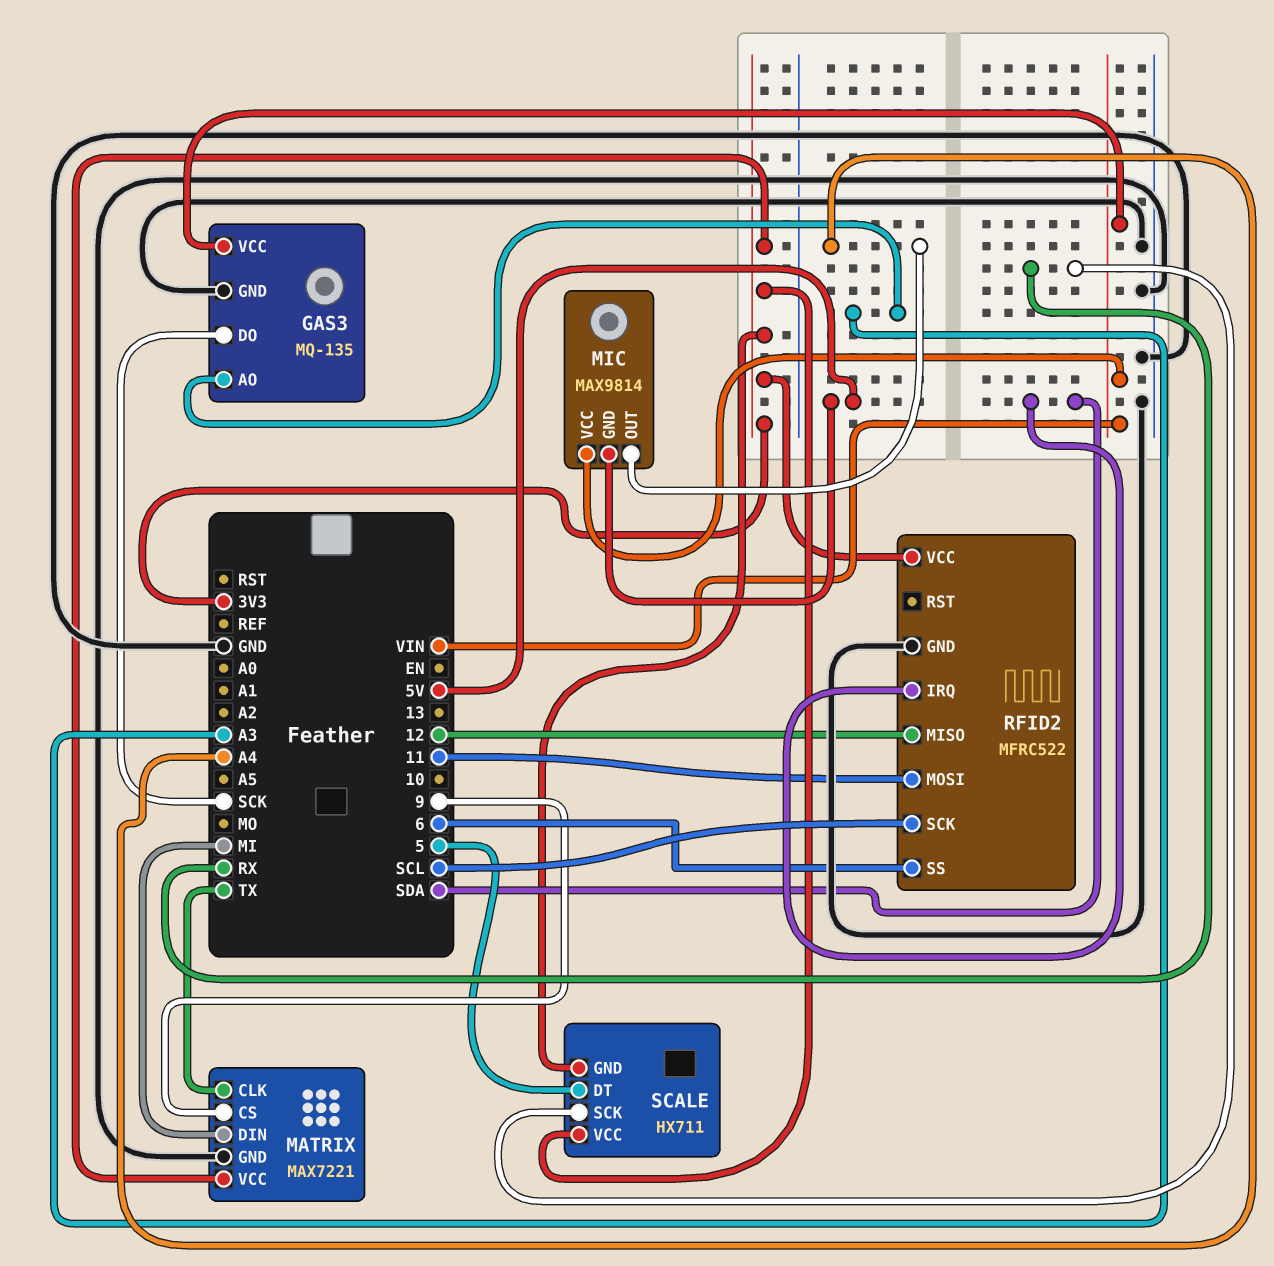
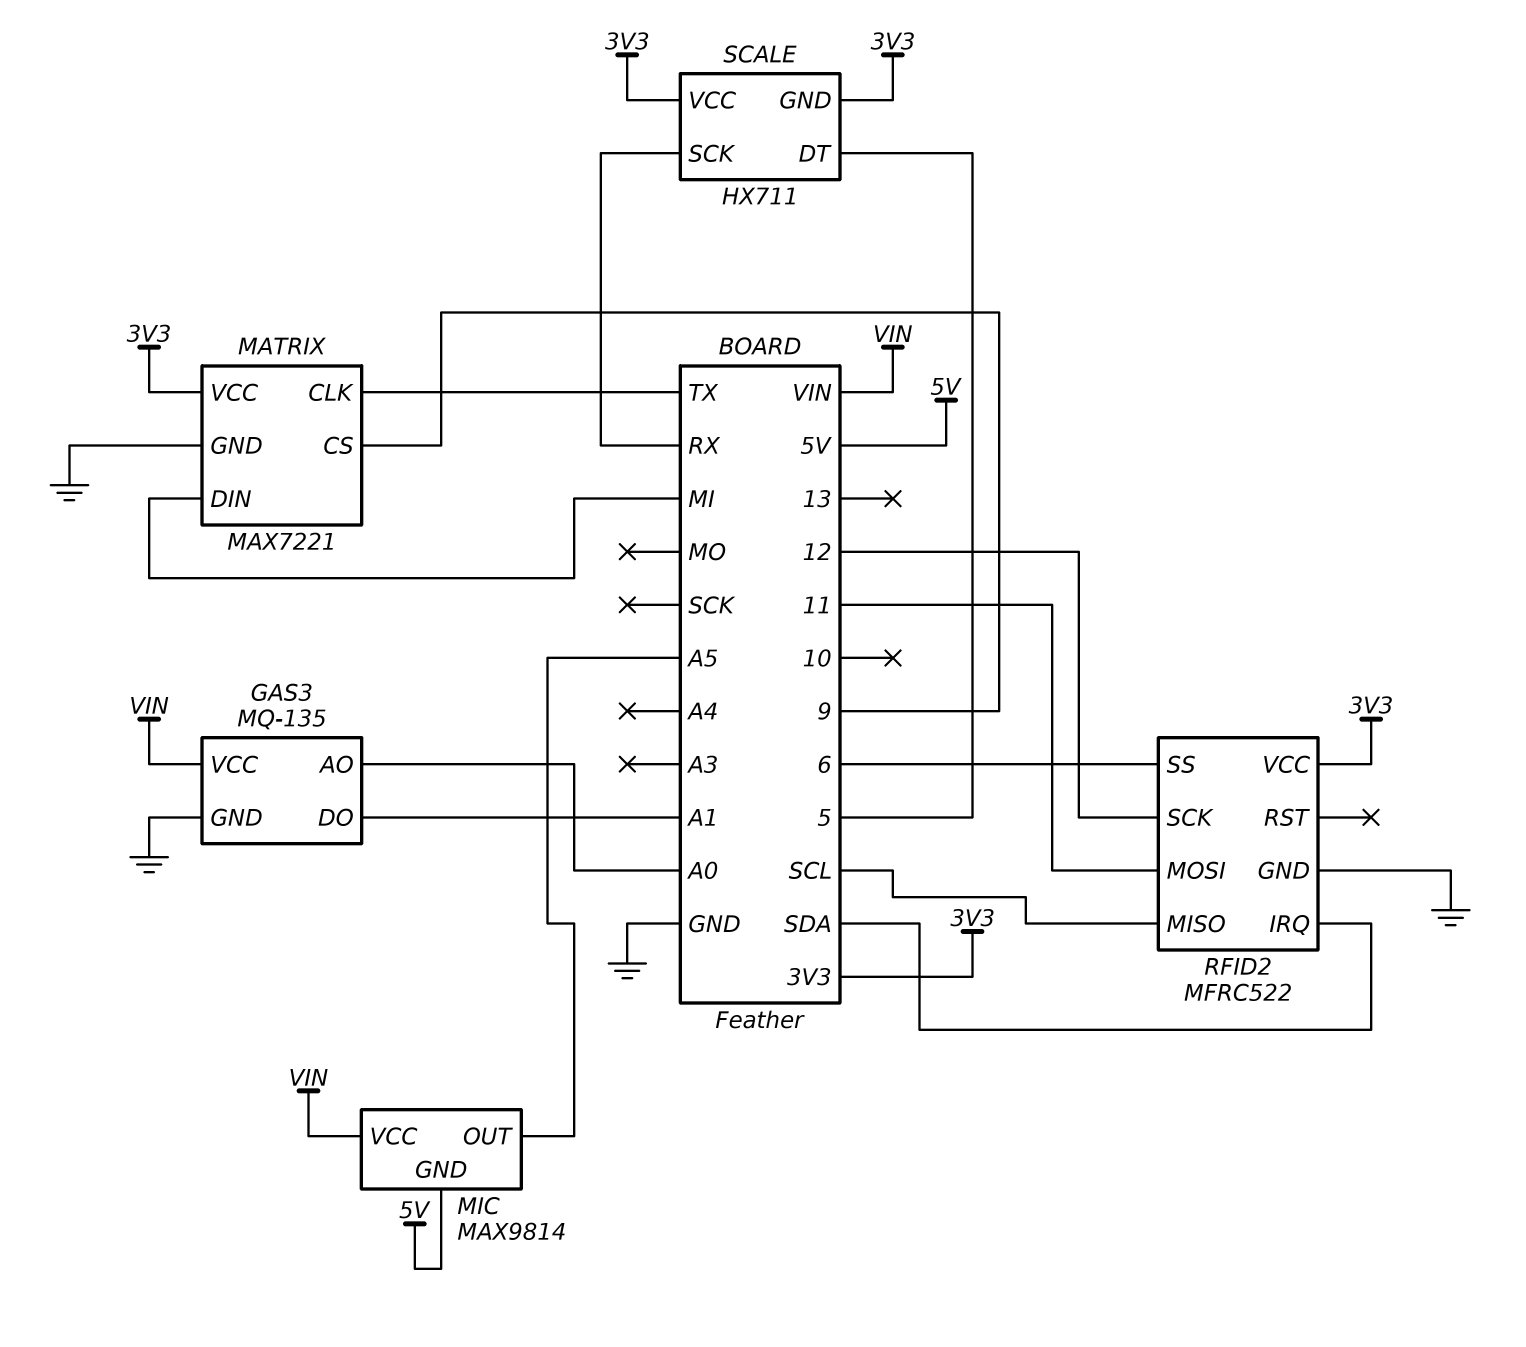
GAS3 pin AO: A3 -> A0
GAS3 pin DO: SCK -> A1
MIC pin OUT: A4 -> A5
RFID2 pin MISO: 12 -> SCL
RFID2 pin SCK: SCL -> 12

